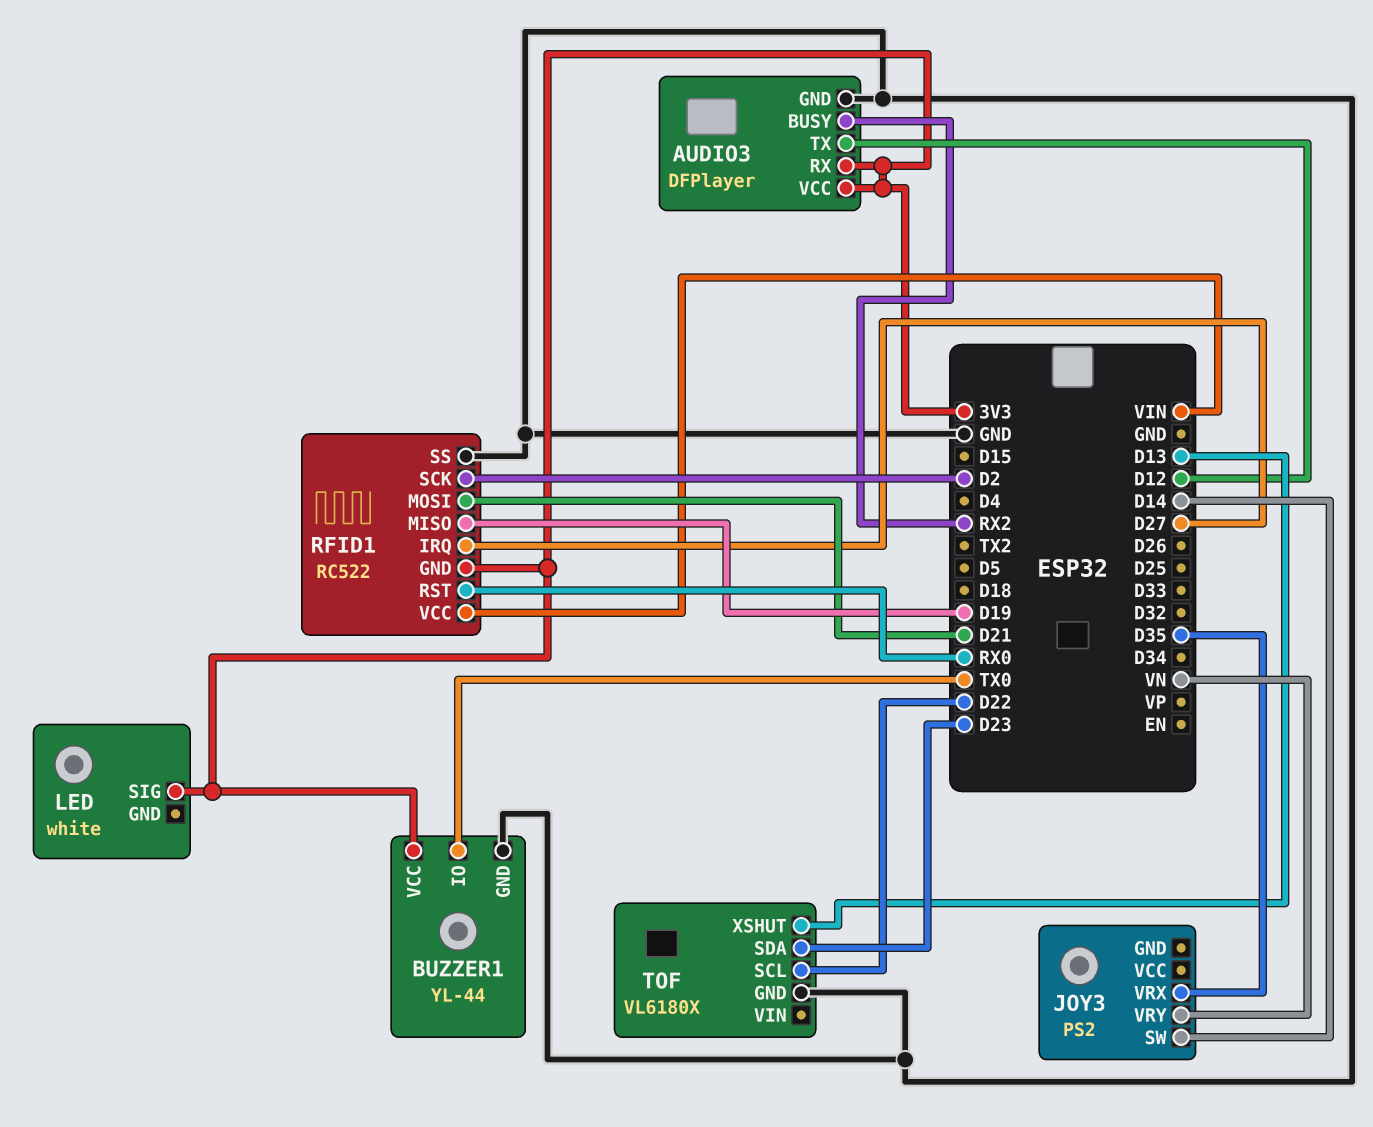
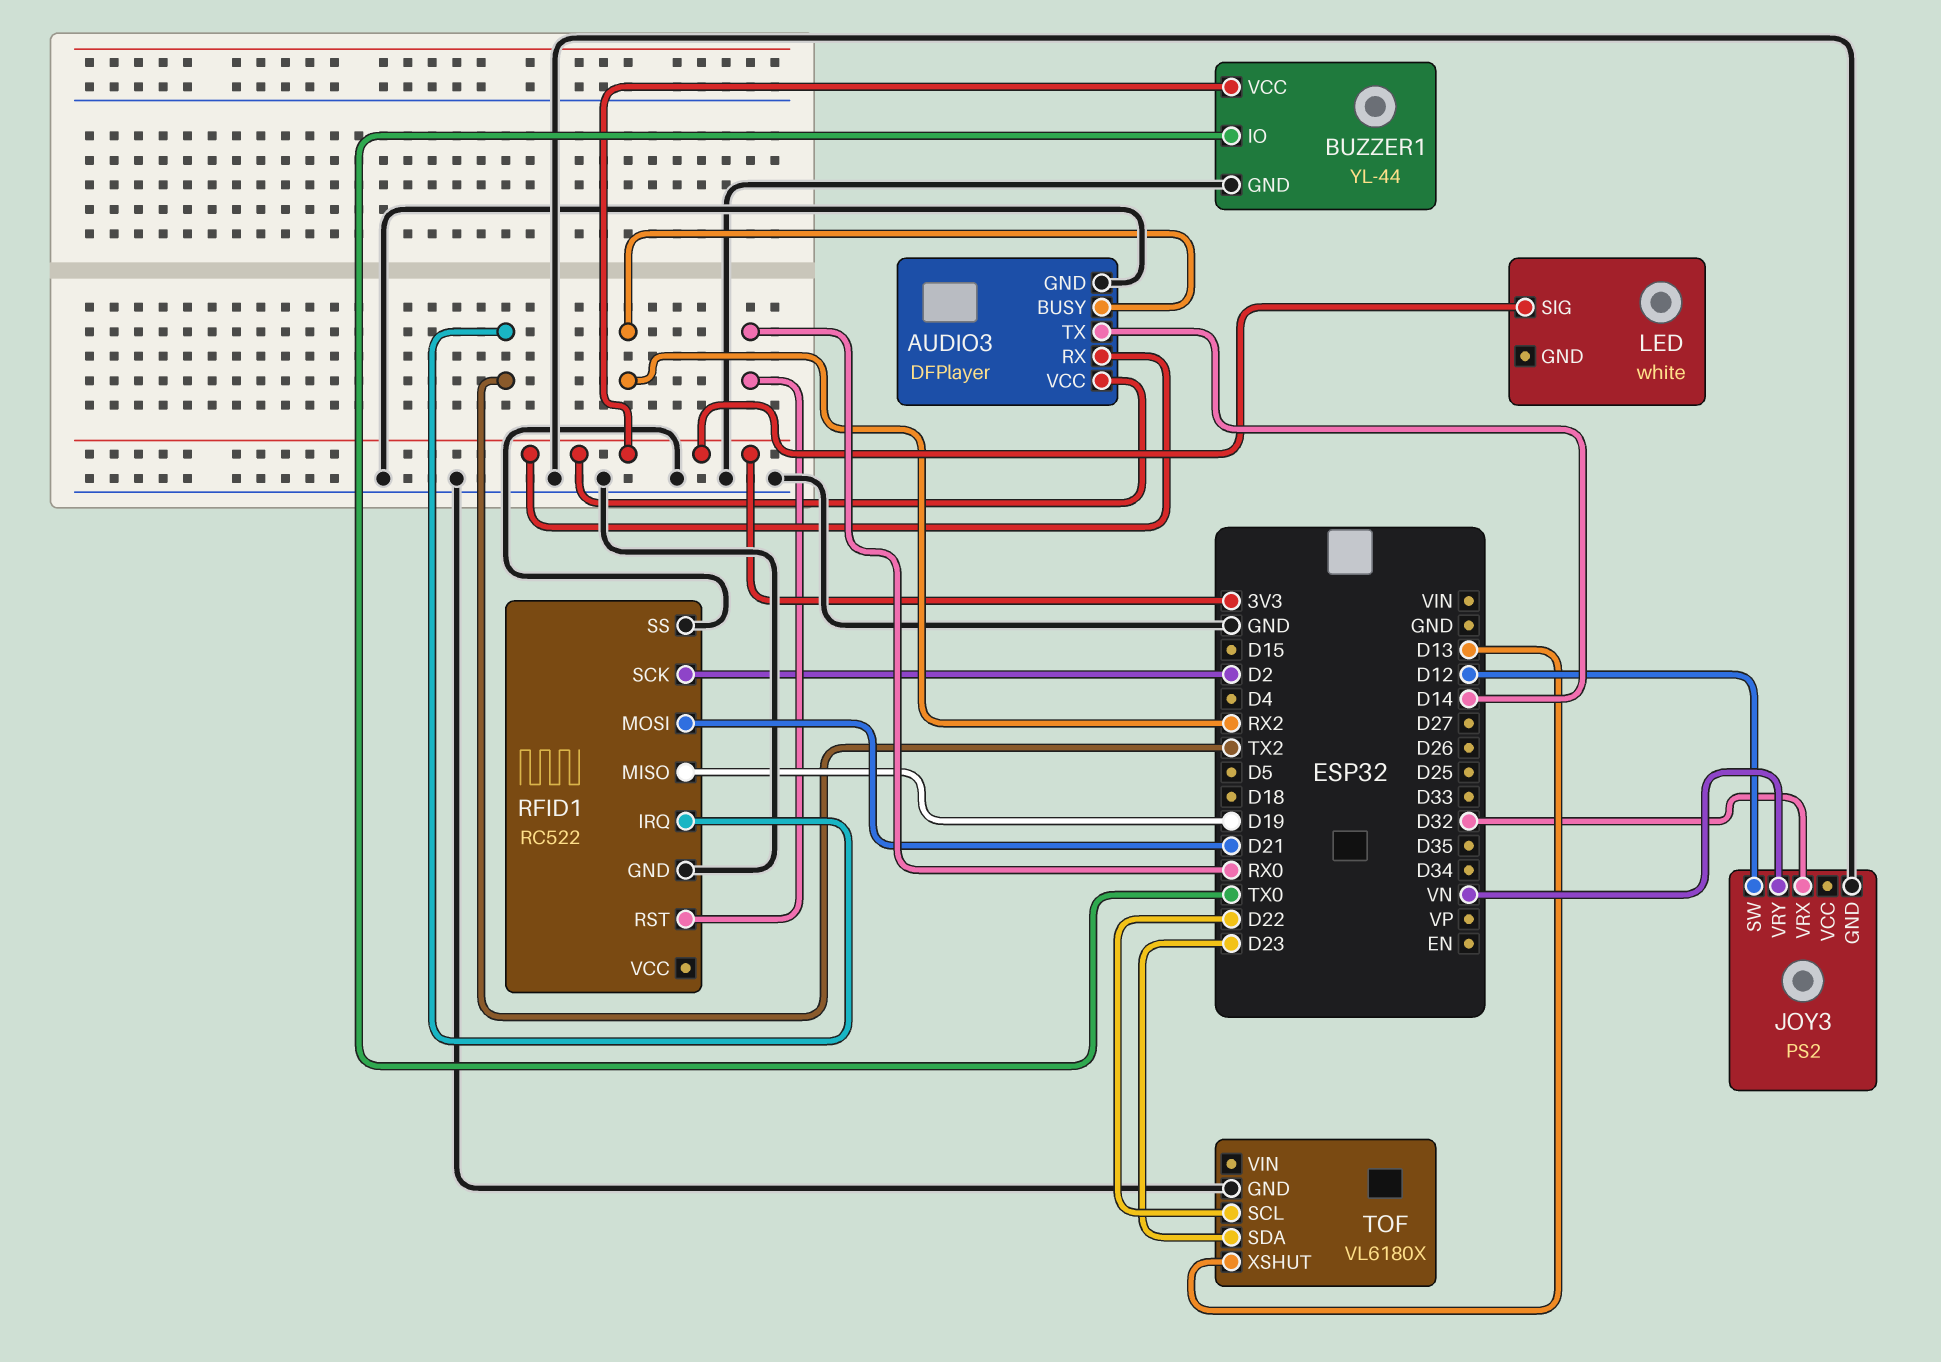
AUDIO3 pin TX: D12 -> D14
JOY3 pin GND: none -> GND
JOY3 pin SW: D14 -> D12
JOY3 pin VRX: D35 -> D32
RFID1 pin GND: 3V3 -> GND
RFID1 pin IRQ: D27 -> TX2
RFID1 pin VCC: VIN -> none

